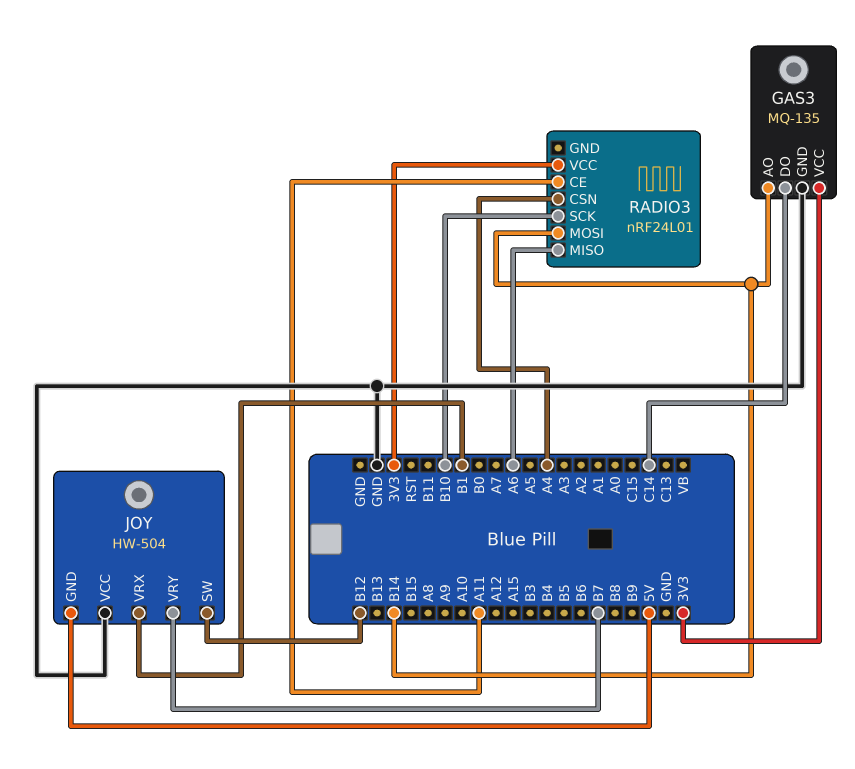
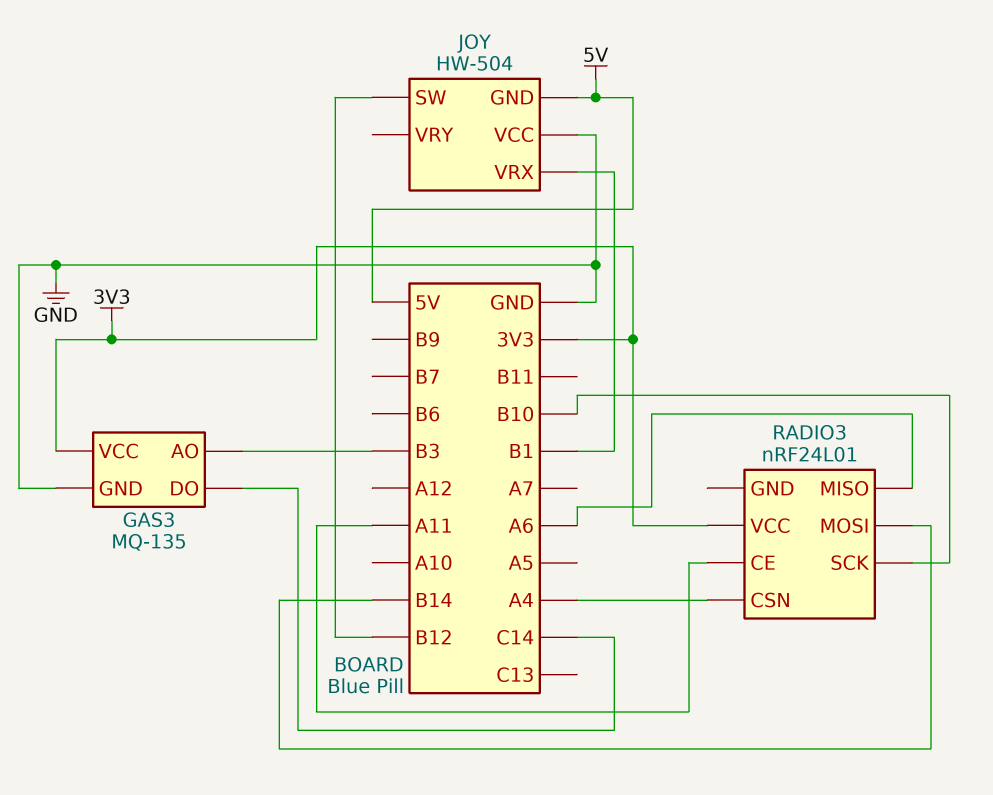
GAS3 pin AO: B14 -> B3
JOY pin VRY: B7 -> none

